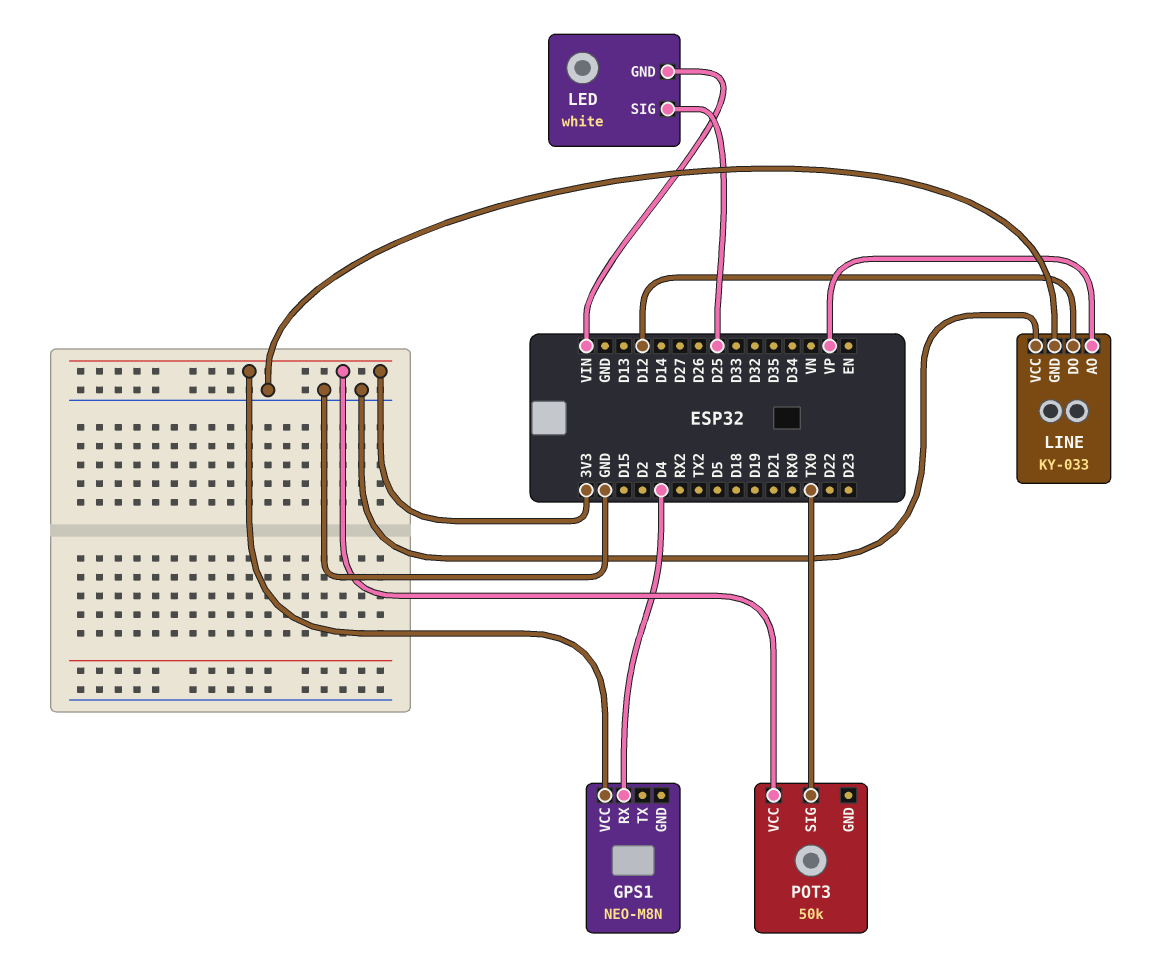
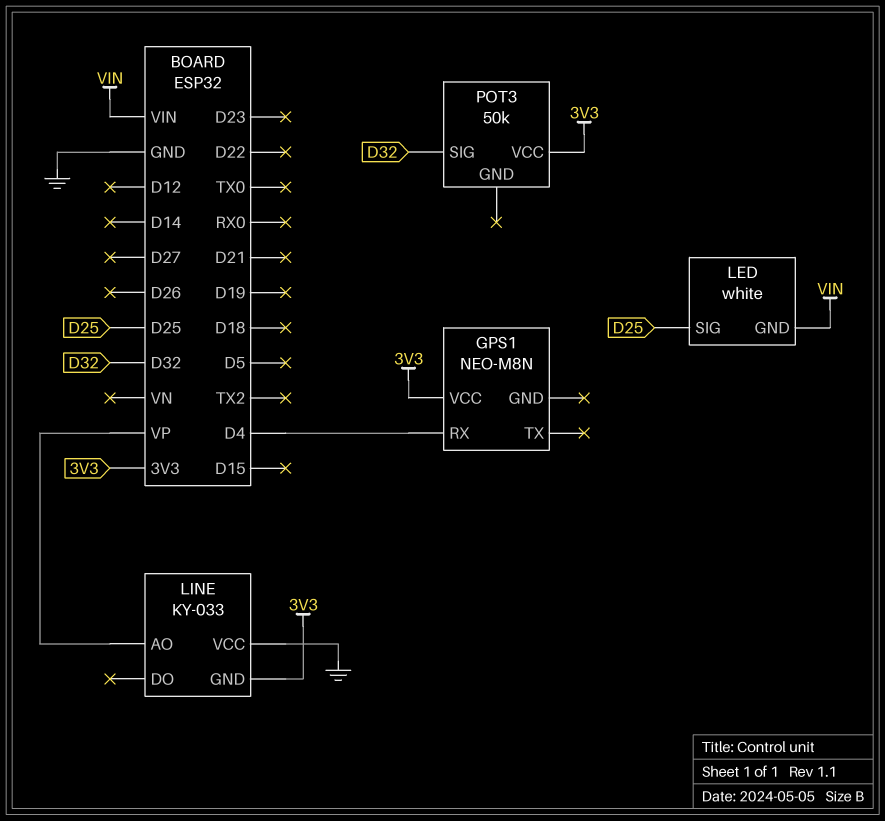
LINE pin DO: D12 -> none
LINE pin GND: GND -> 3V3
POT3 pin SIG: TX0 -> D32

